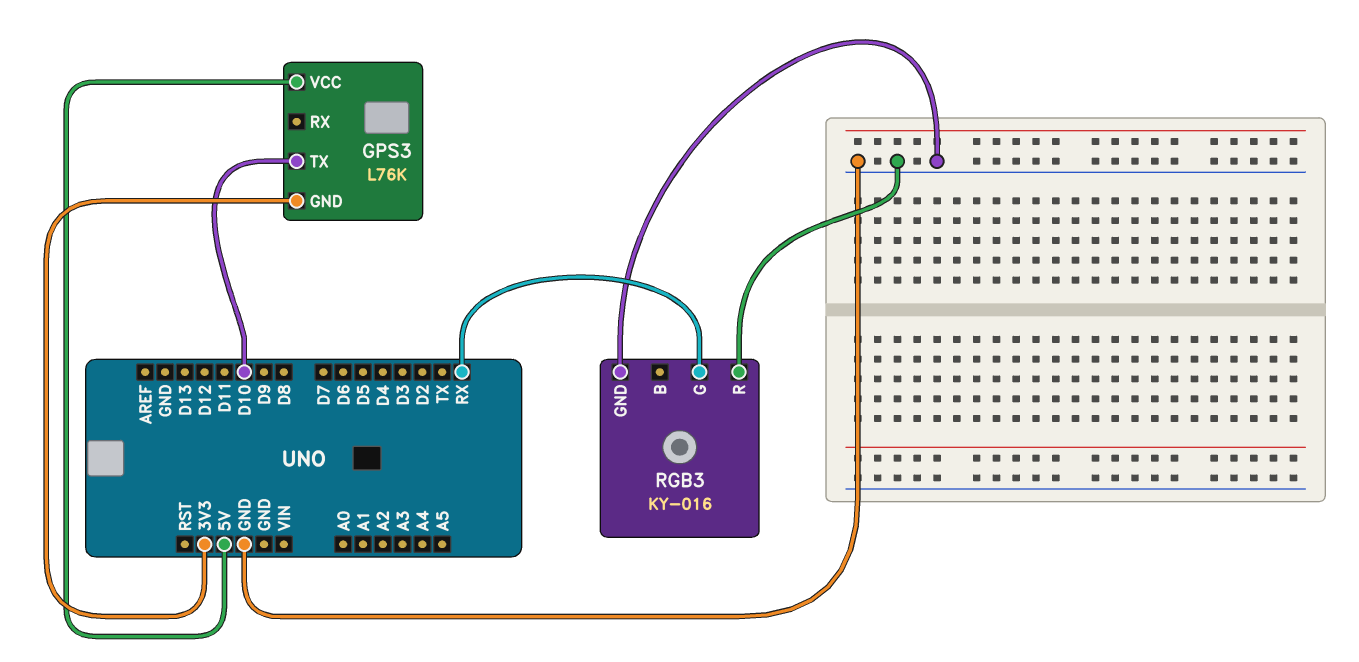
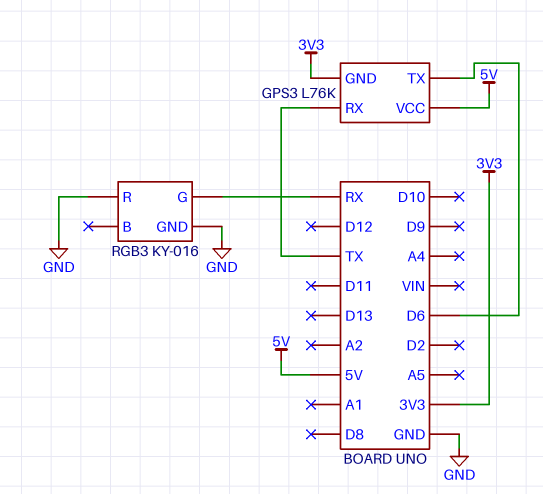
GPS3 pin RX: none -> TX
GPS3 pin TX: D10 -> D6

